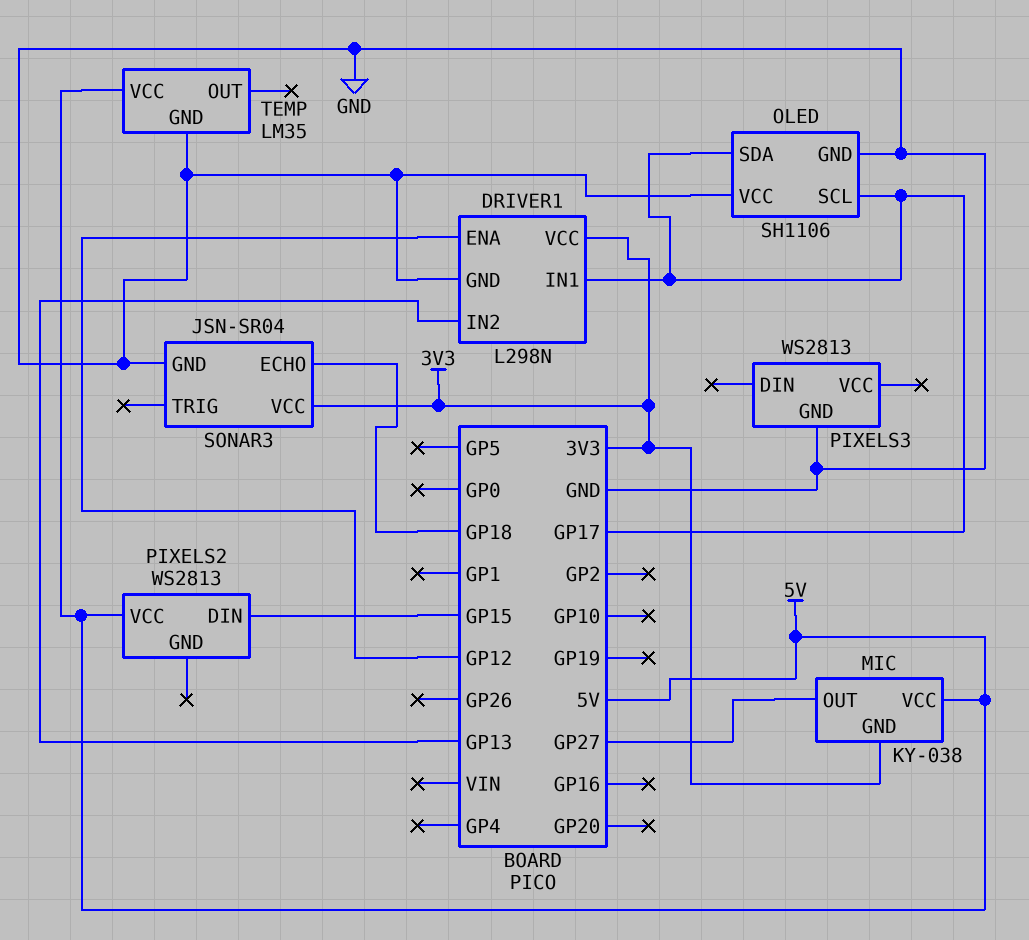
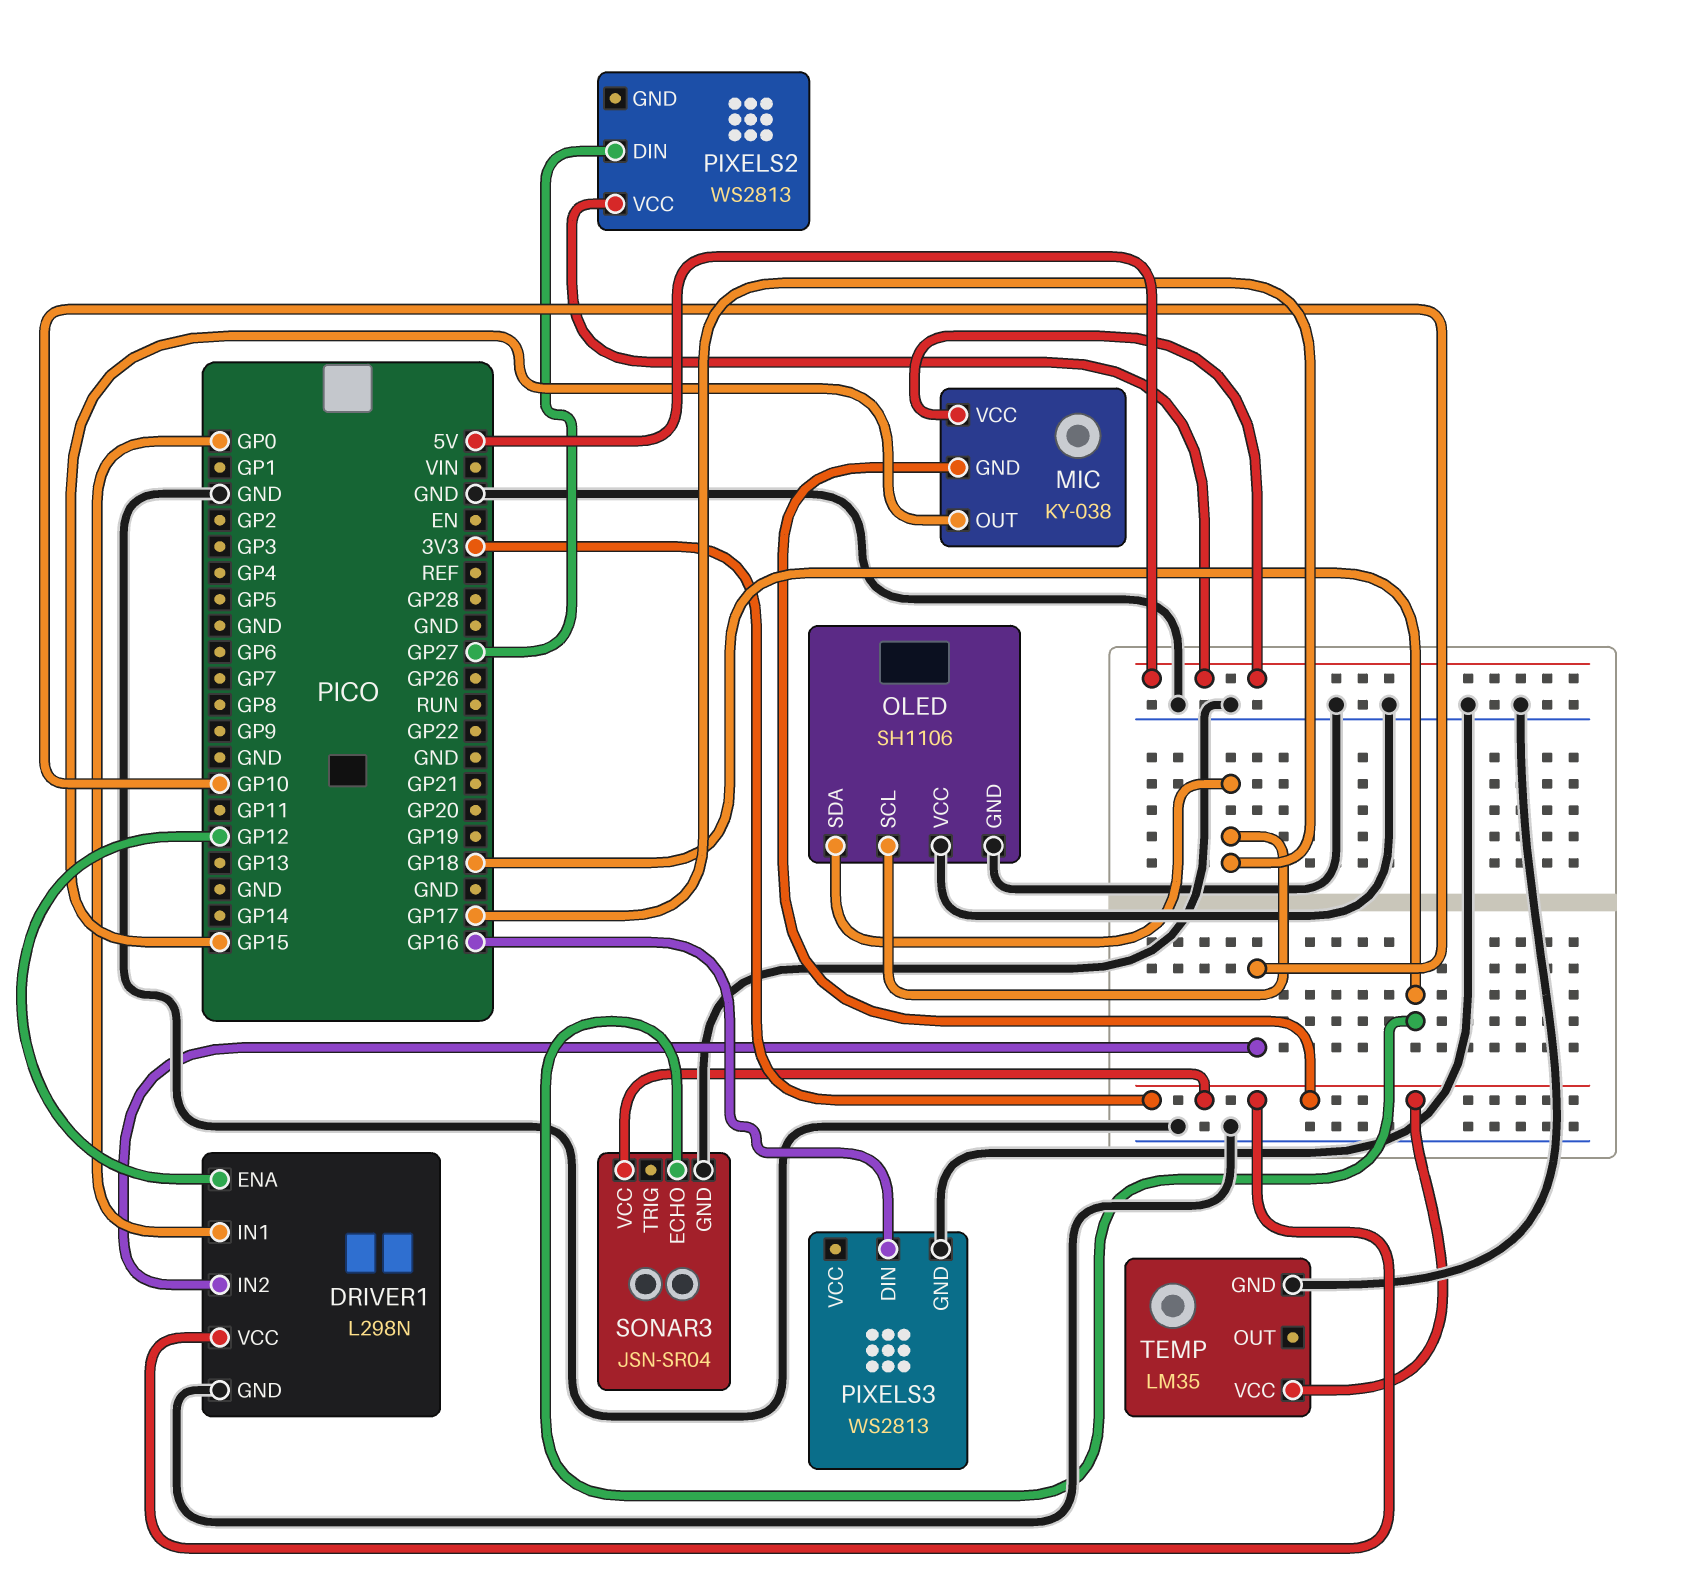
DRIVER1 pin IN1: GP17 -> GP0
DRIVER1 pin IN2: GP13 -> GP10
MIC pin OUT: GP27 -> GP15
PIXELS2 pin DIN: GP15 -> GP27
PIXELS3 pin DIN: none -> GP16
TEMP pin VCC: 5V -> 3V3

